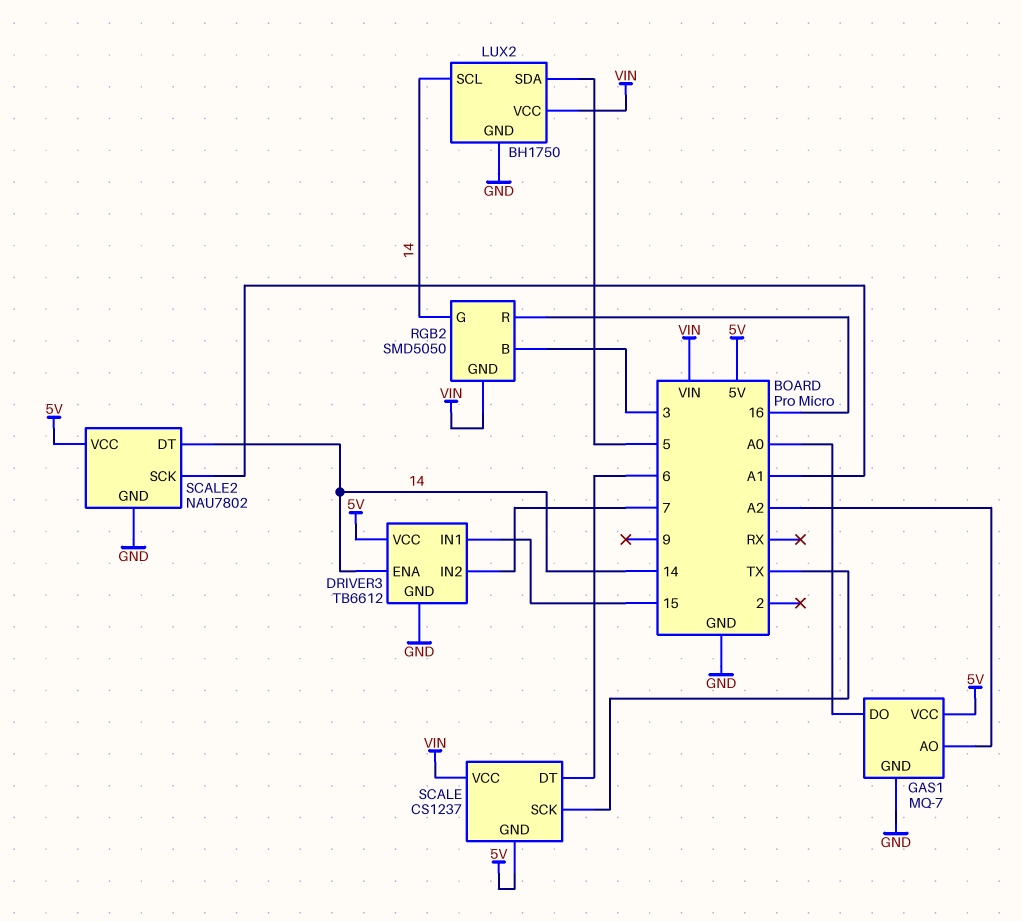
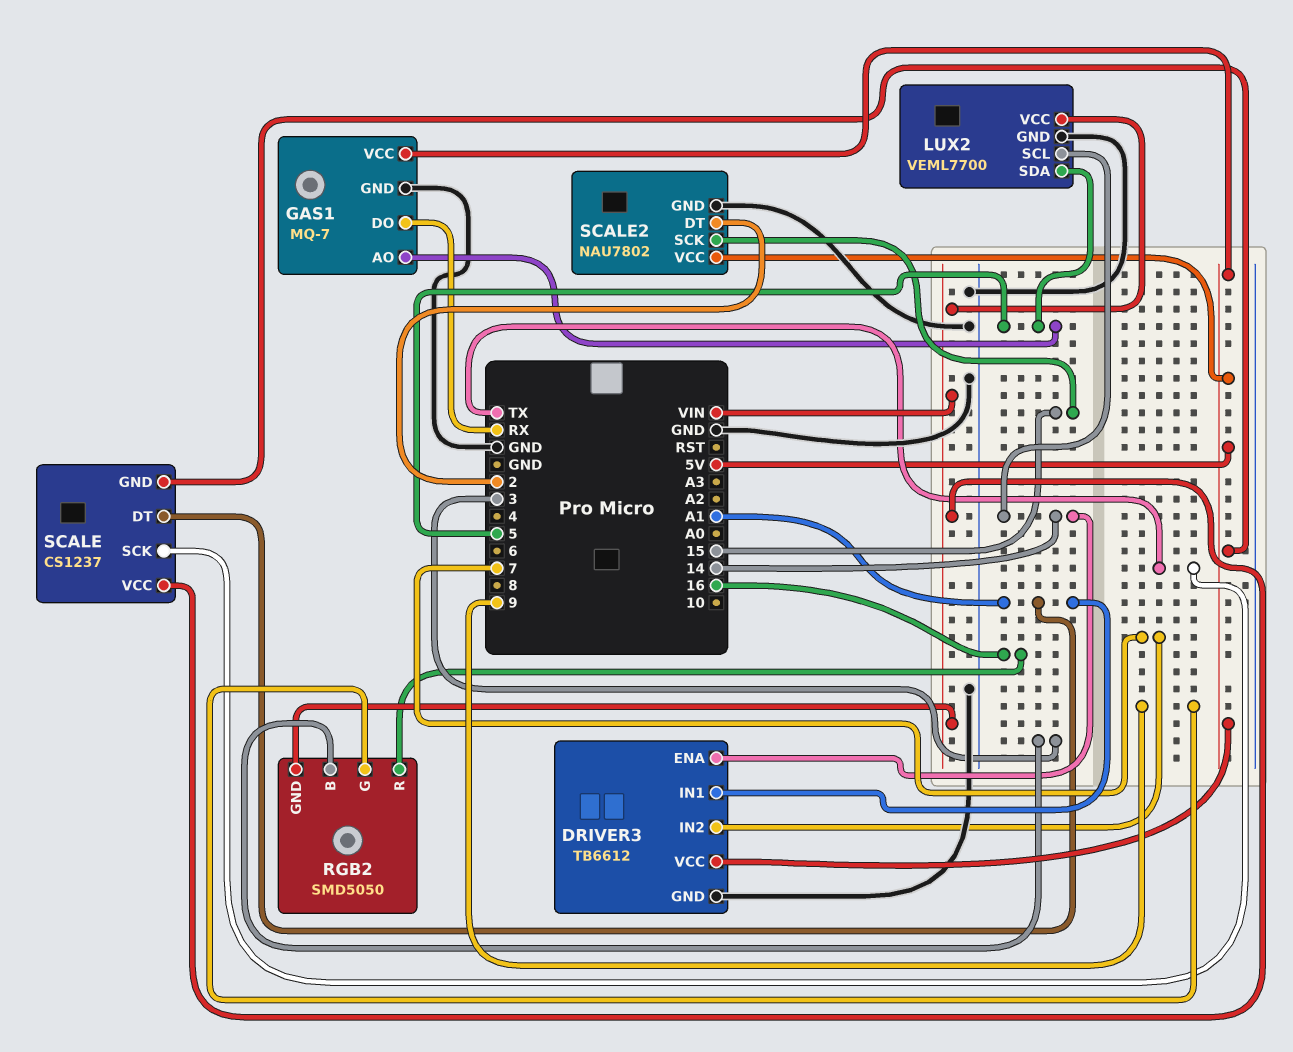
DRIVER3 pin IN1: 15 -> A1
GAS1 pin AO: A2 -> 5
GAS1 pin DO: A0 -> RX
LUX2: BH1750 -> VEML7700
RGB2 pin G: 14 -> 9
SCALE pin DT: 6 -> A1
SCALE2 pin DT: 14 -> 2
SCALE2 pin SCK: A1 -> 15

